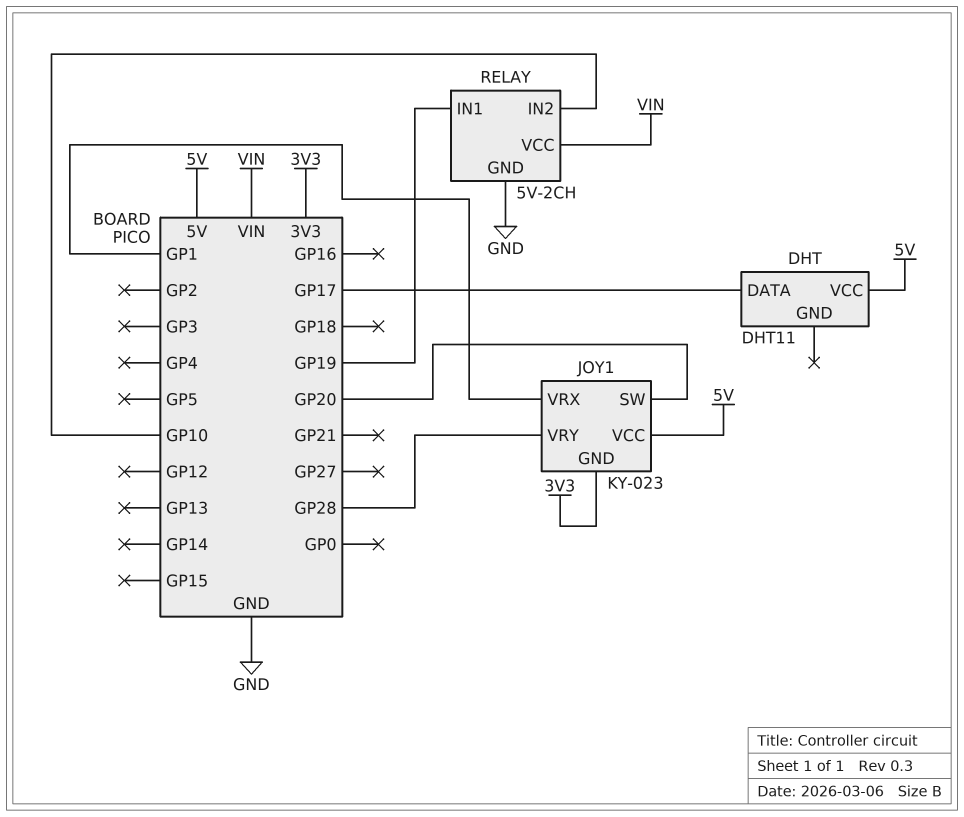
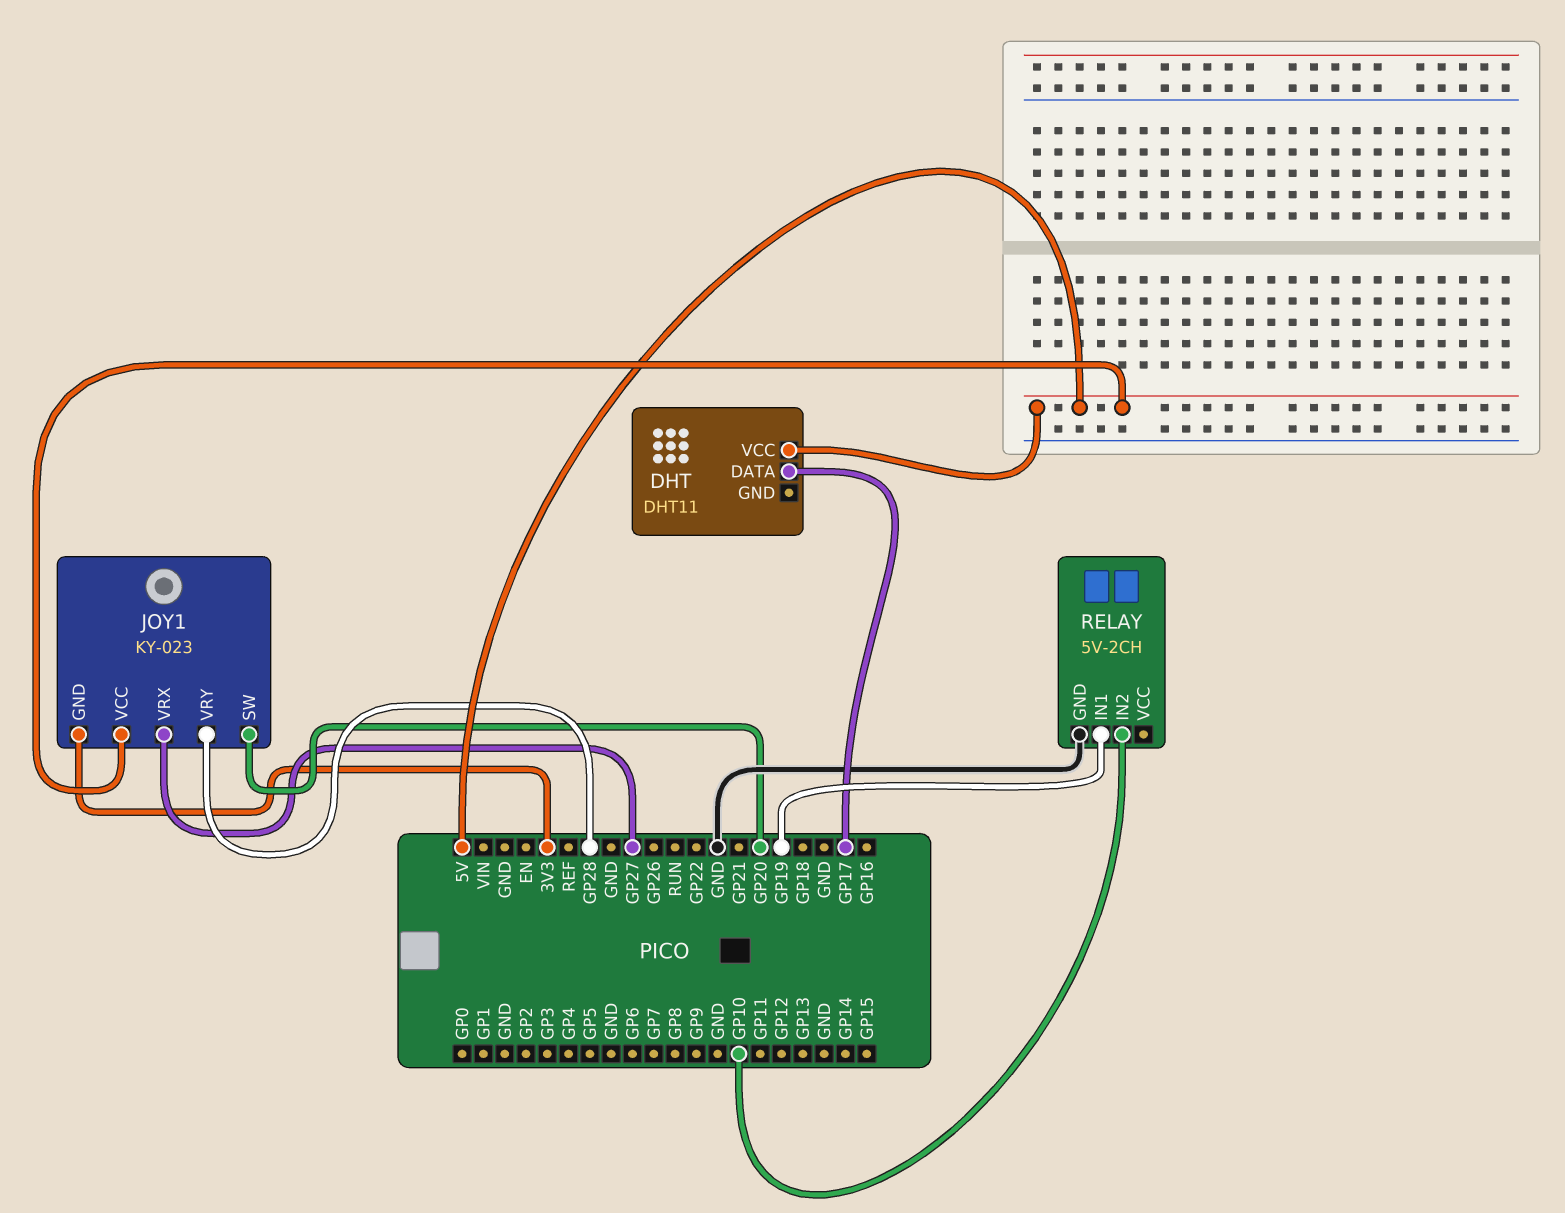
JOY1 pin VRX: GP1 -> GP27
RELAY pin VCC: VIN -> none

